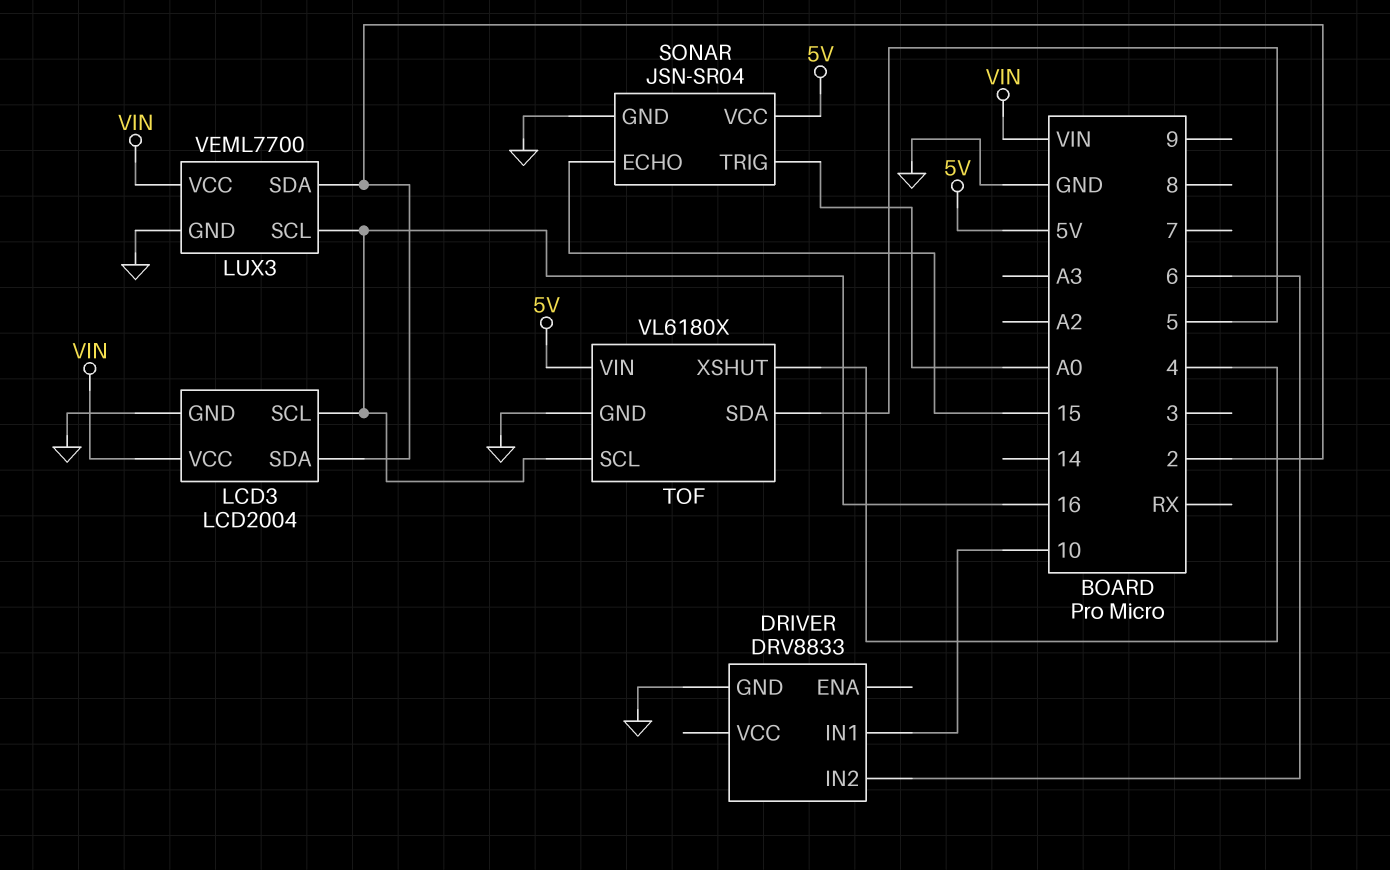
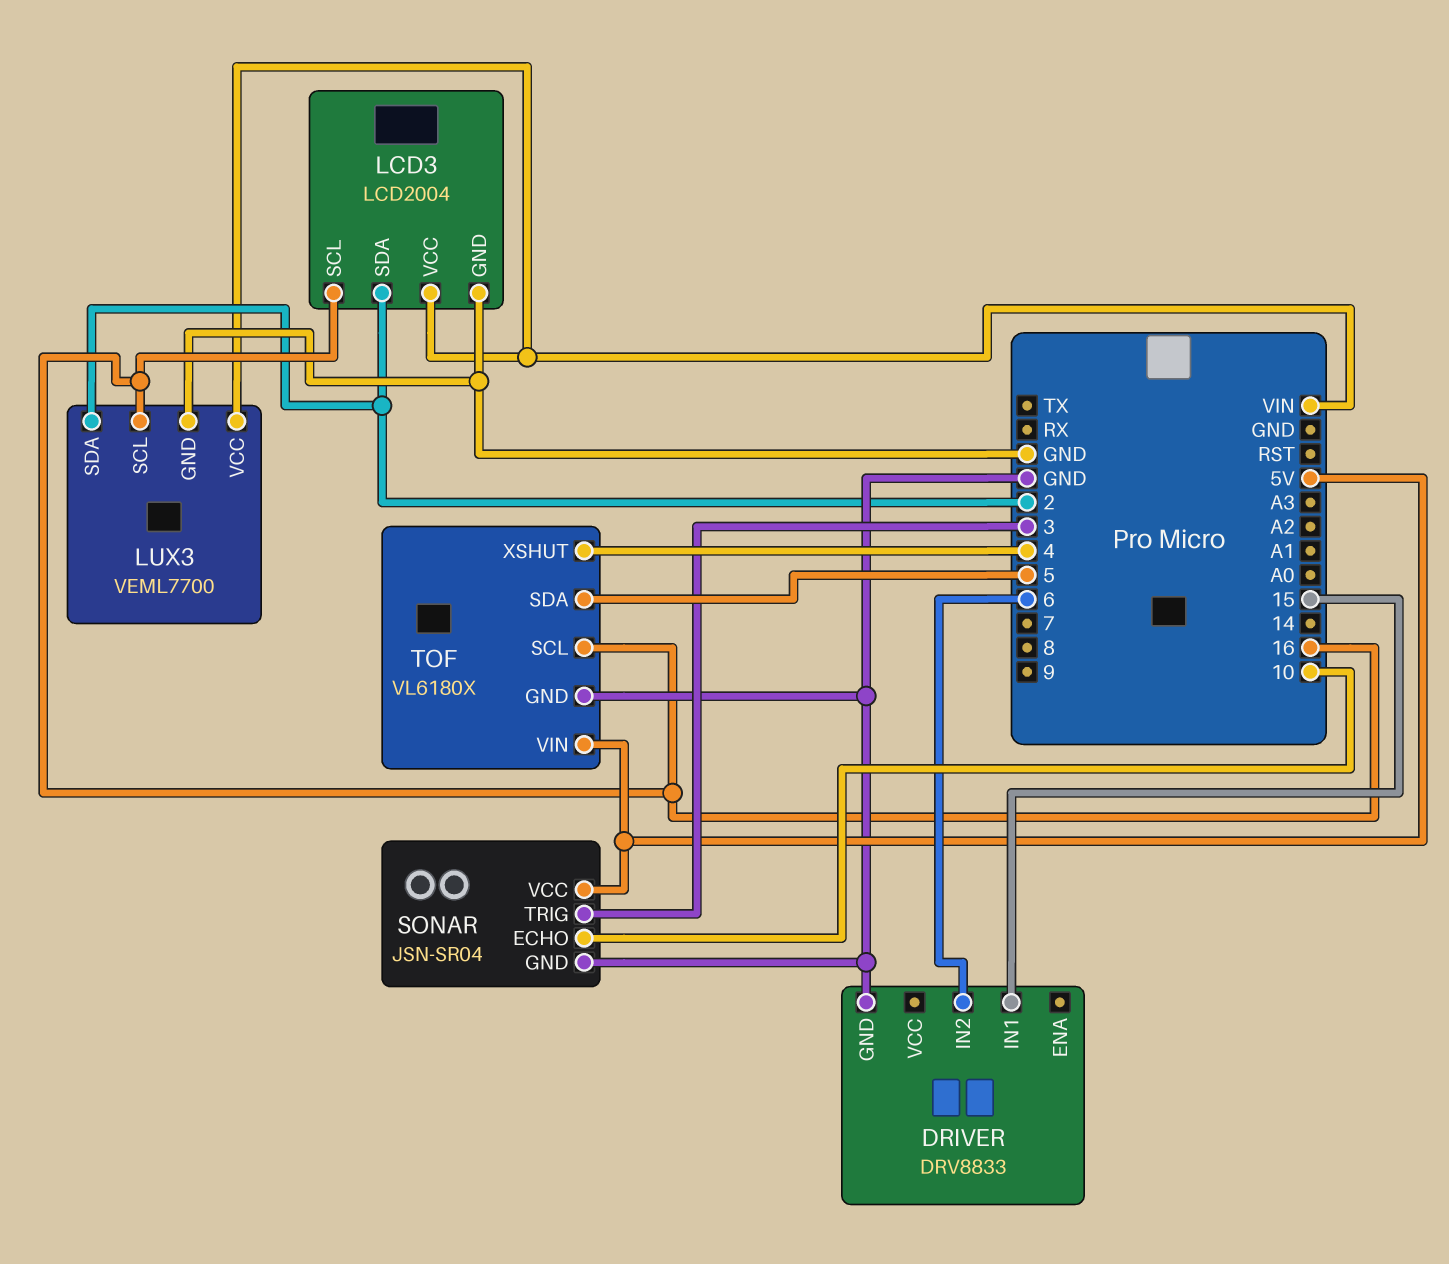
DRIVER pin IN1: 10 -> 15
SONAR pin ECHO: 15 -> 10
SONAR pin TRIG: A0 -> 3

